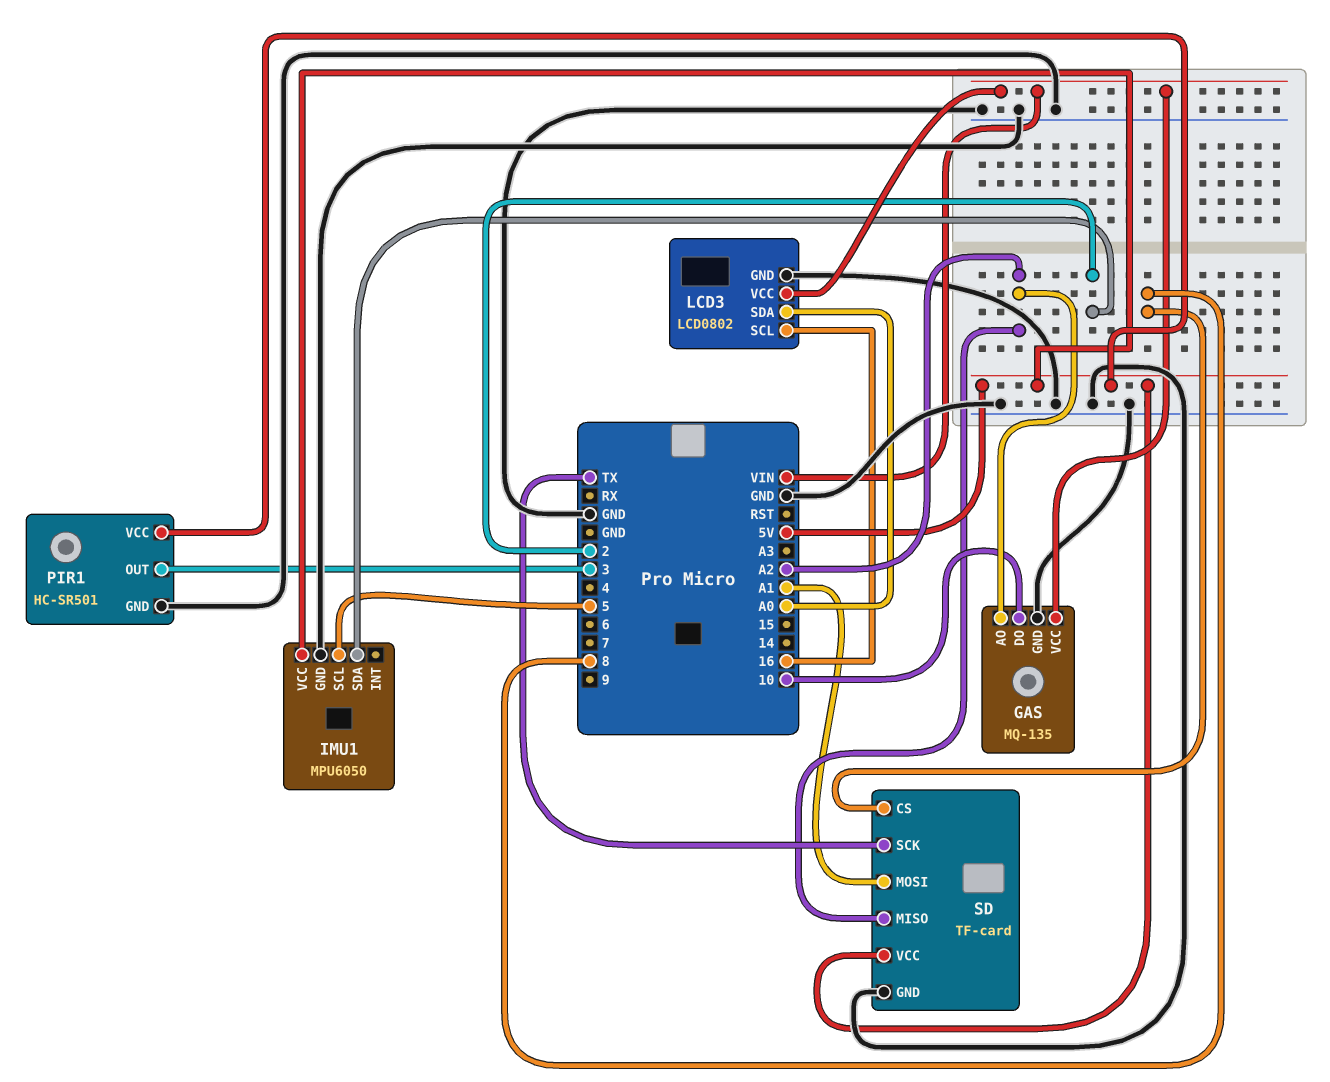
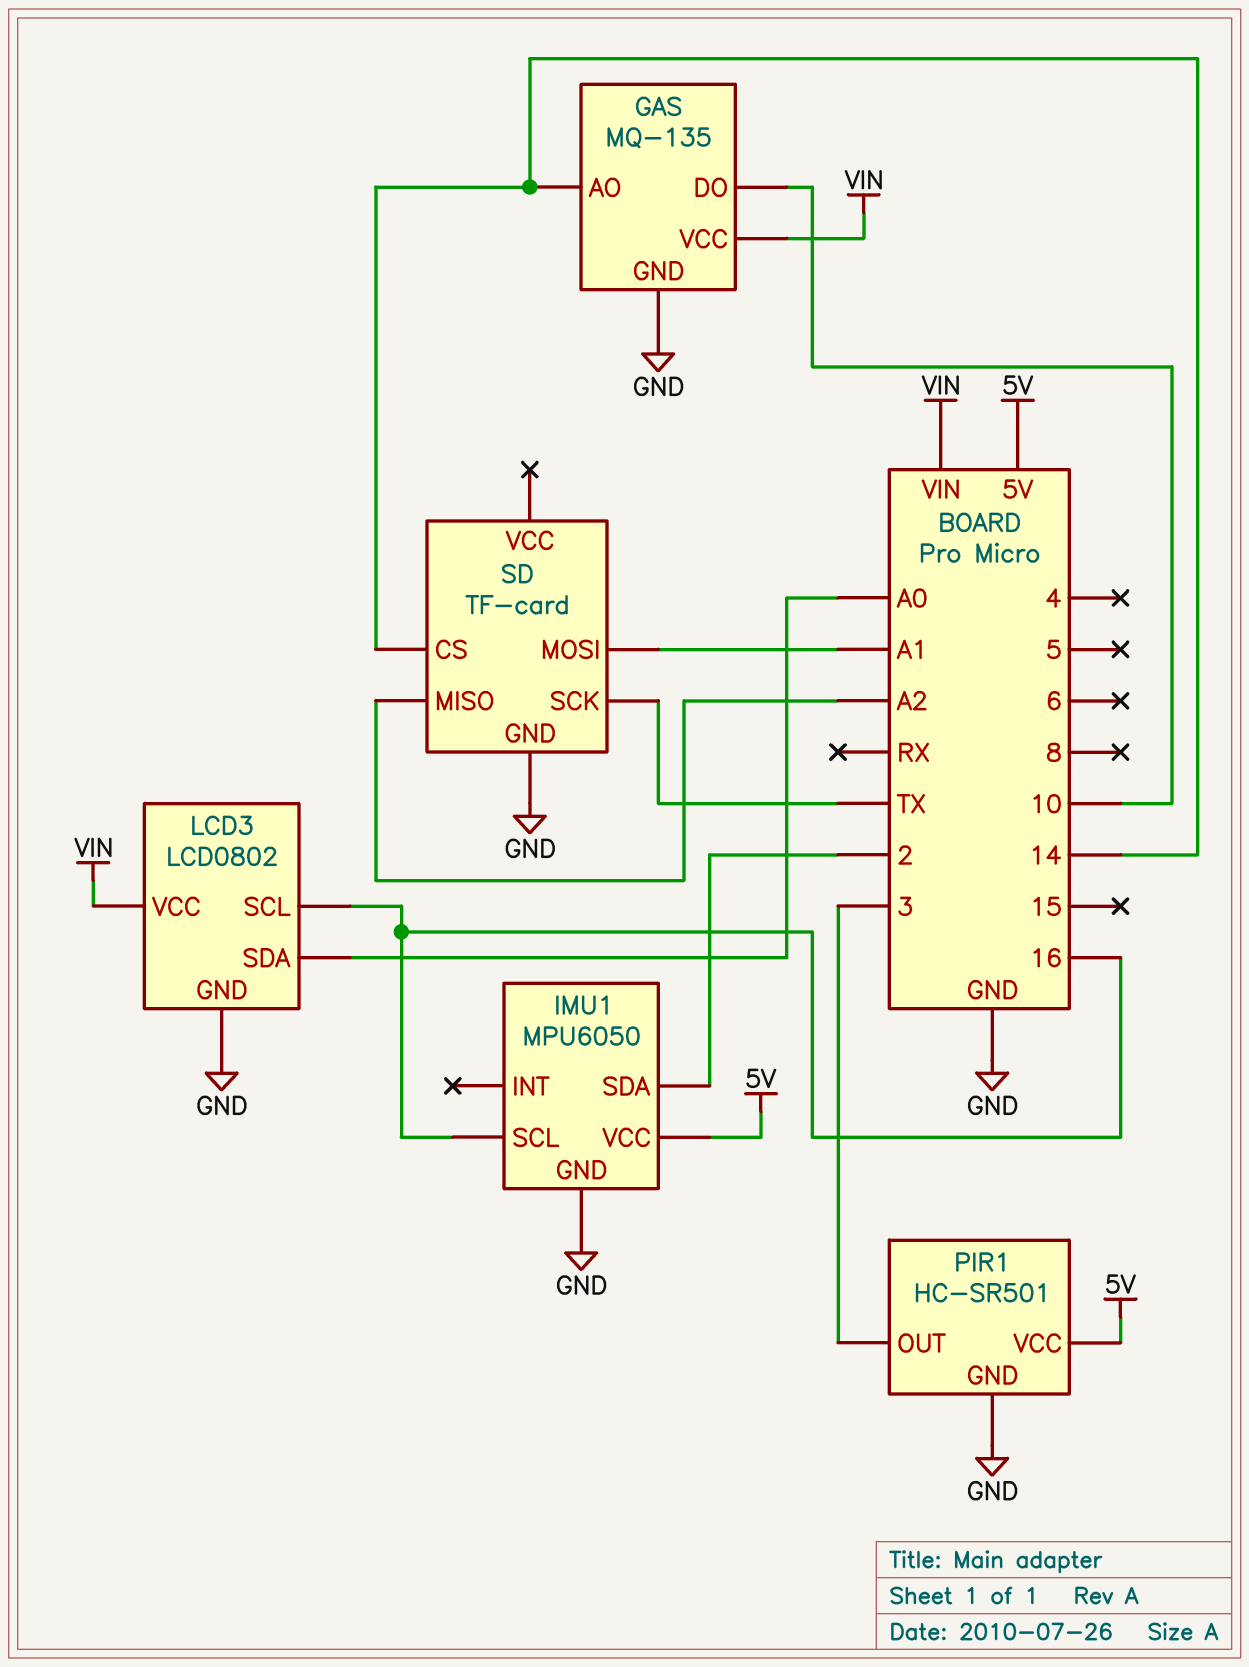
GAS pin AO: A2 -> 14
IMU1 pin SCL: 5 -> 16
SD pin CS: 8 -> 14
SD pin VCC: 5V -> none

